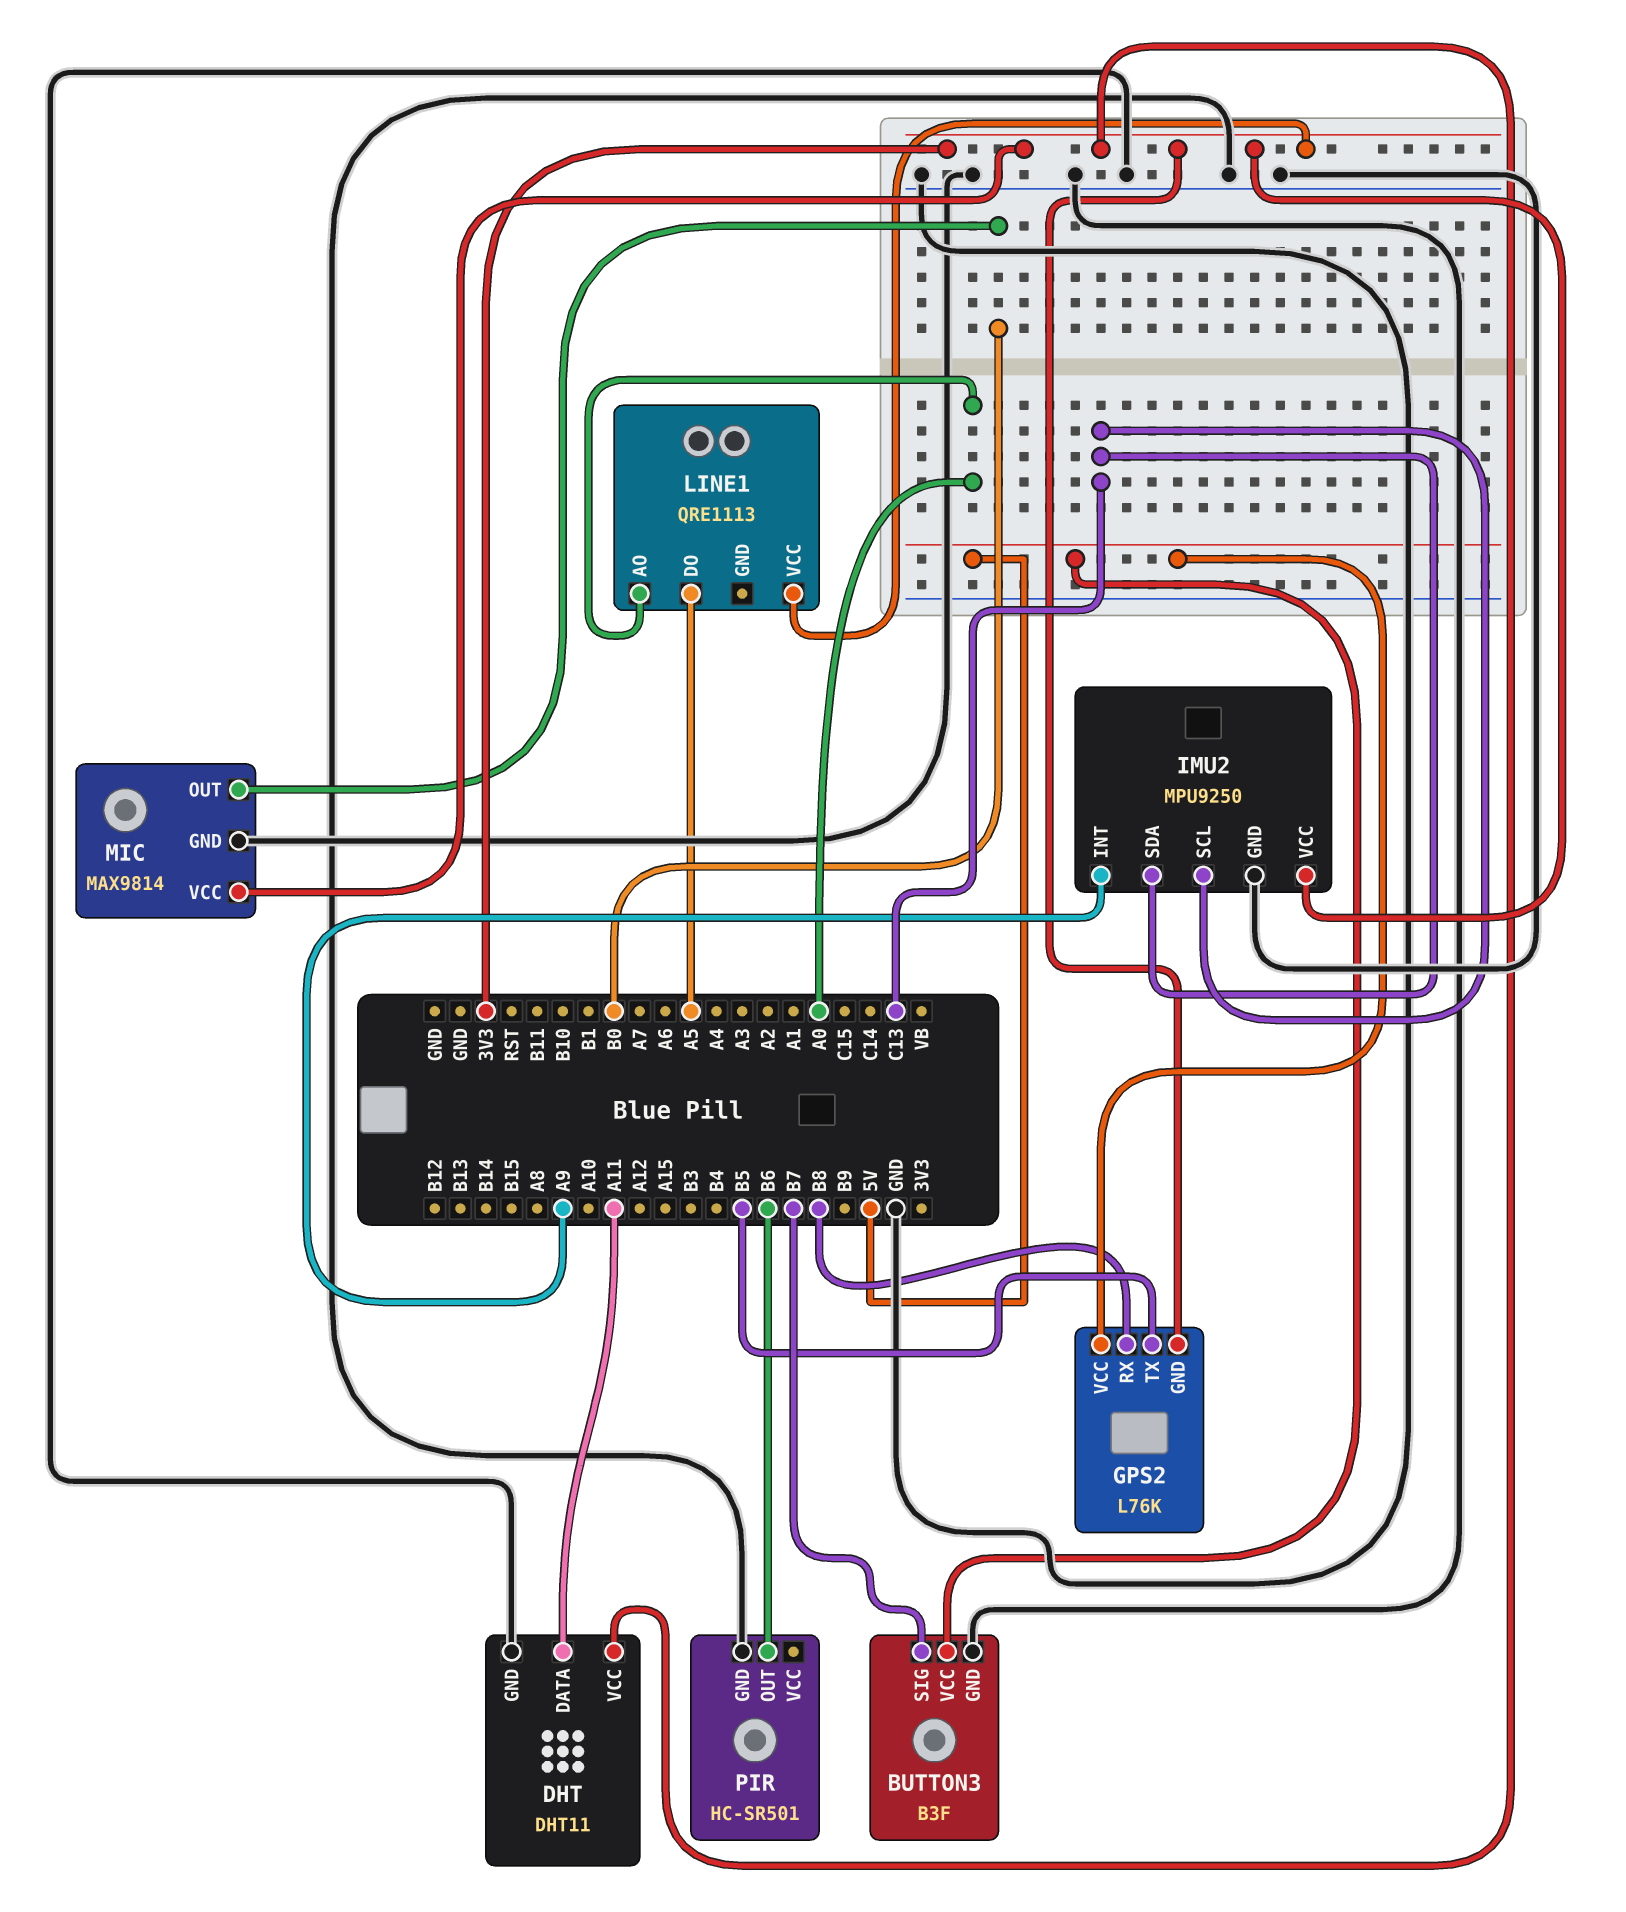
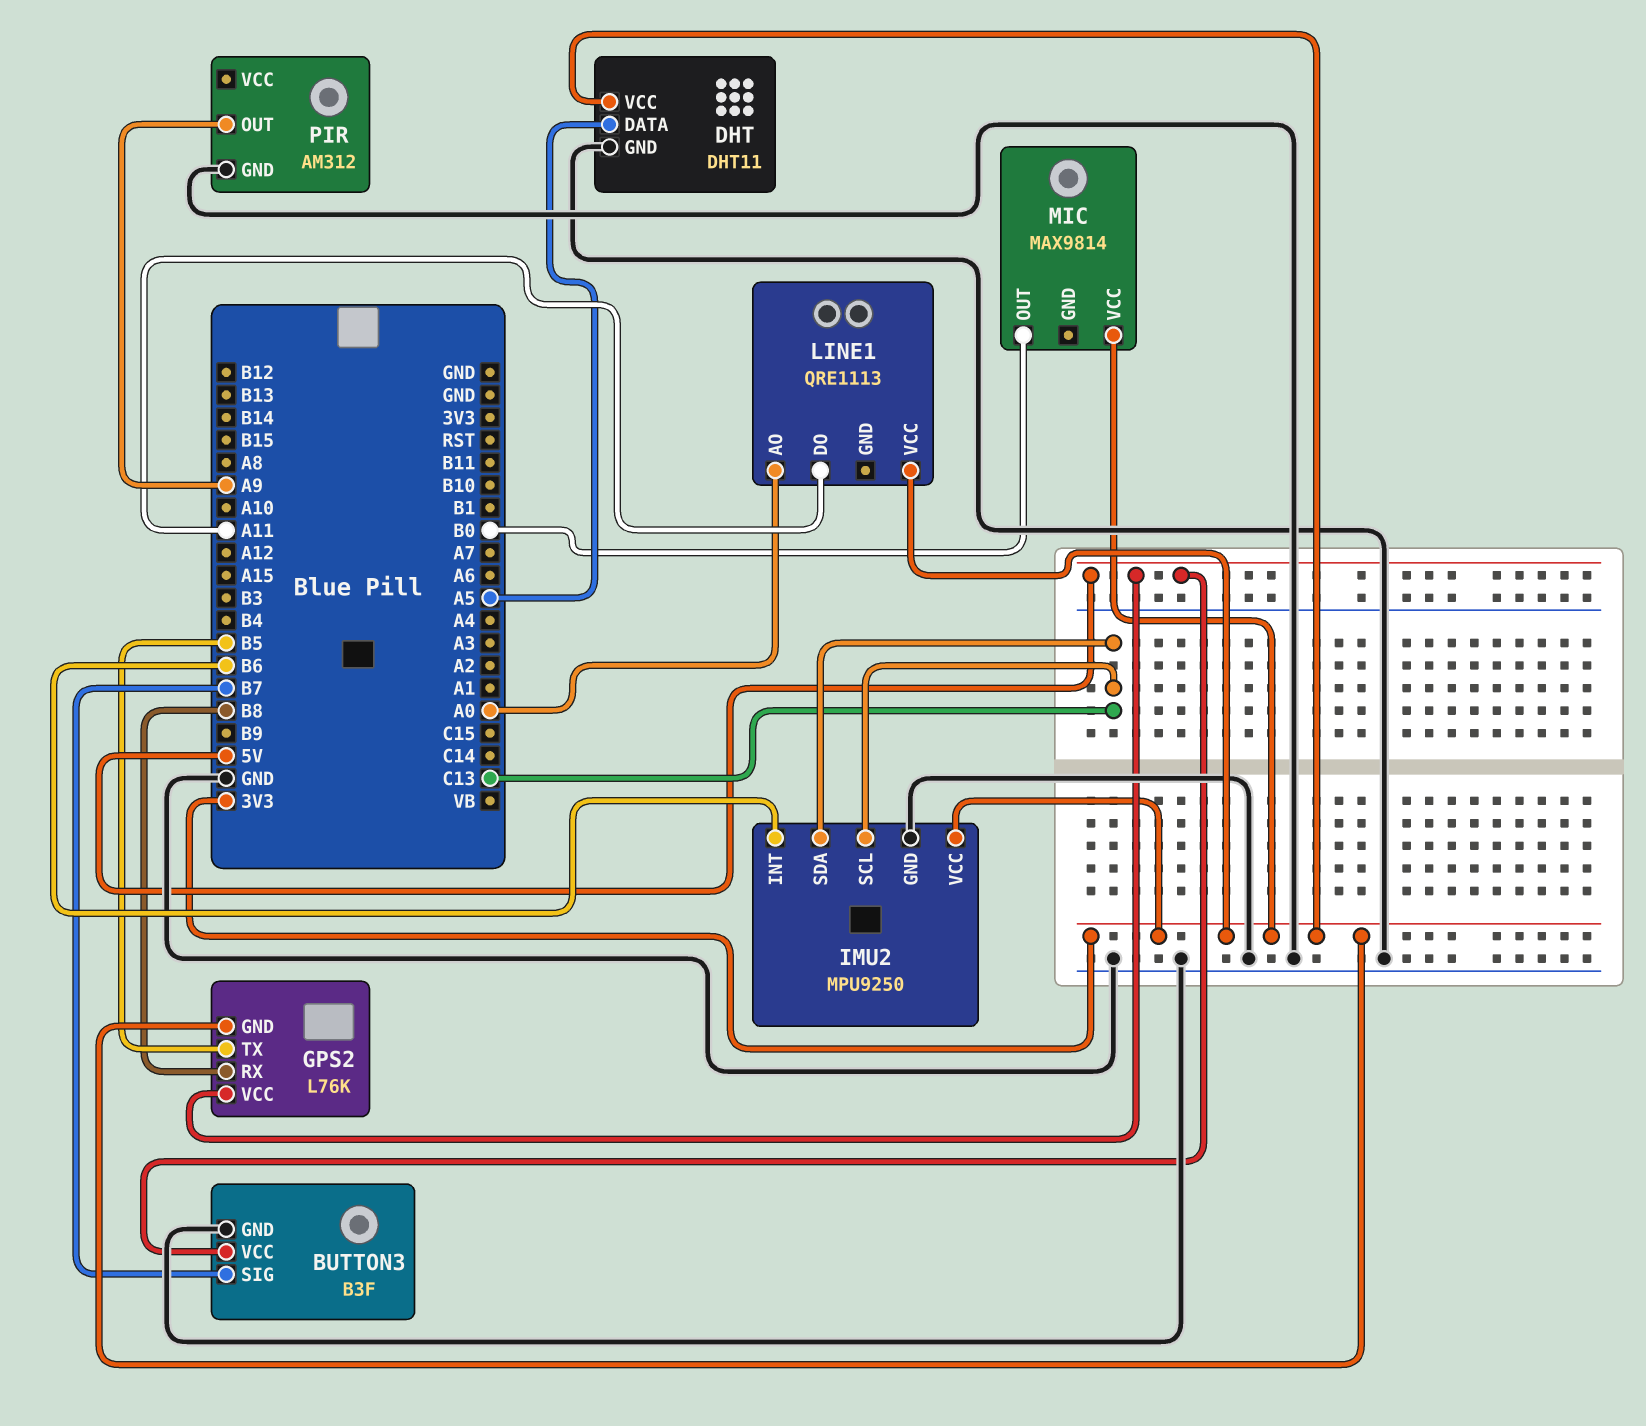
DHT pin DATA: A11 -> A5
IMU2 pin INT: A9 -> B6
LINE1 pin DO: A5 -> A11
MIC pin GND: GND -> none
PIR: HC-SR501 -> AM312
PIR pin OUT: B6 -> A9

